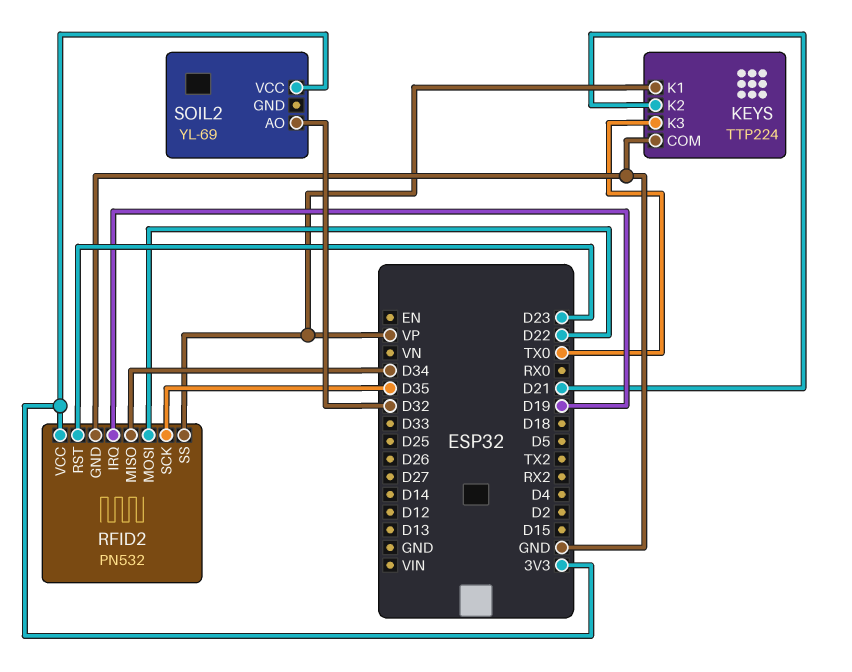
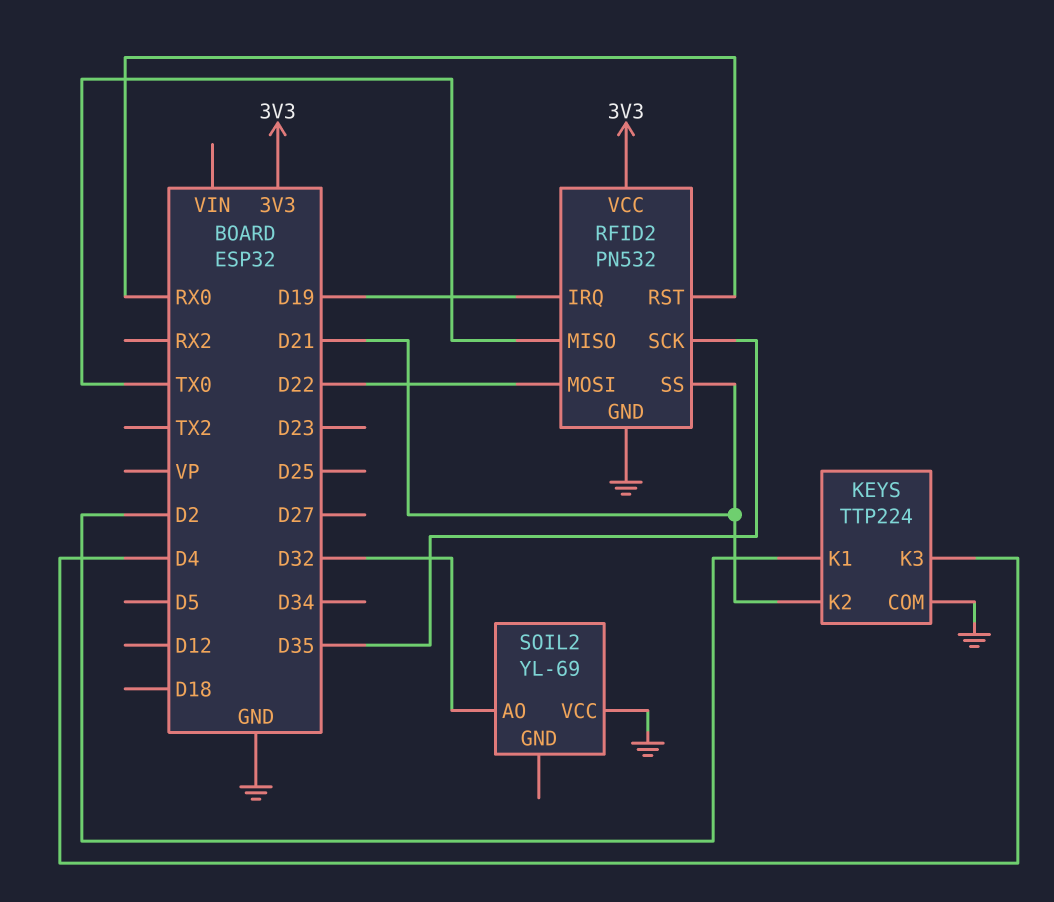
KEYS pin K1: VP -> D2
KEYS pin K3: TX0 -> D4
RFID2 pin MISO: D34 -> TX0
RFID2 pin RST: D23 -> RX0
RFID2 pin SS: VP -> D21
SOIL2 pin VCC: 3V3 -> GND

